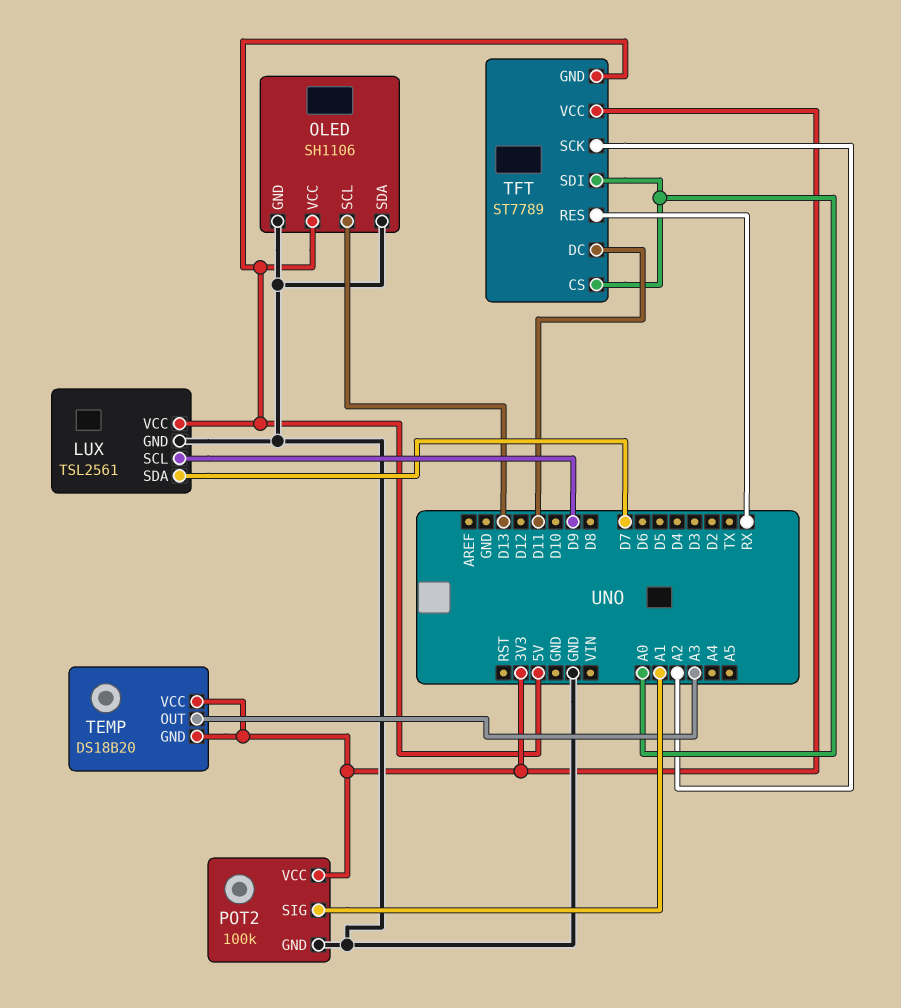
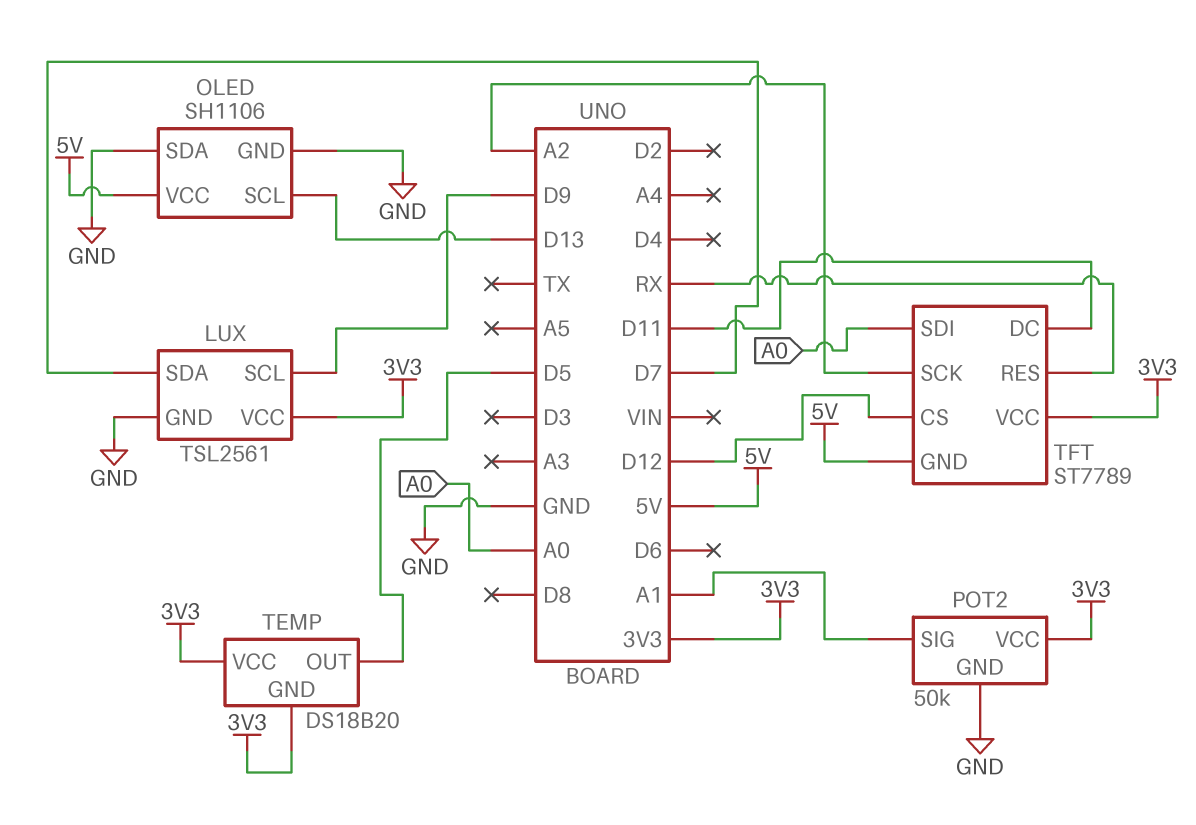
LUX pin VCC: 5V -> 3V3
POT2: 100k -> 50k
TEMP pin OUT: A3 -> D5
TFT pin CS: A0 -> D12

